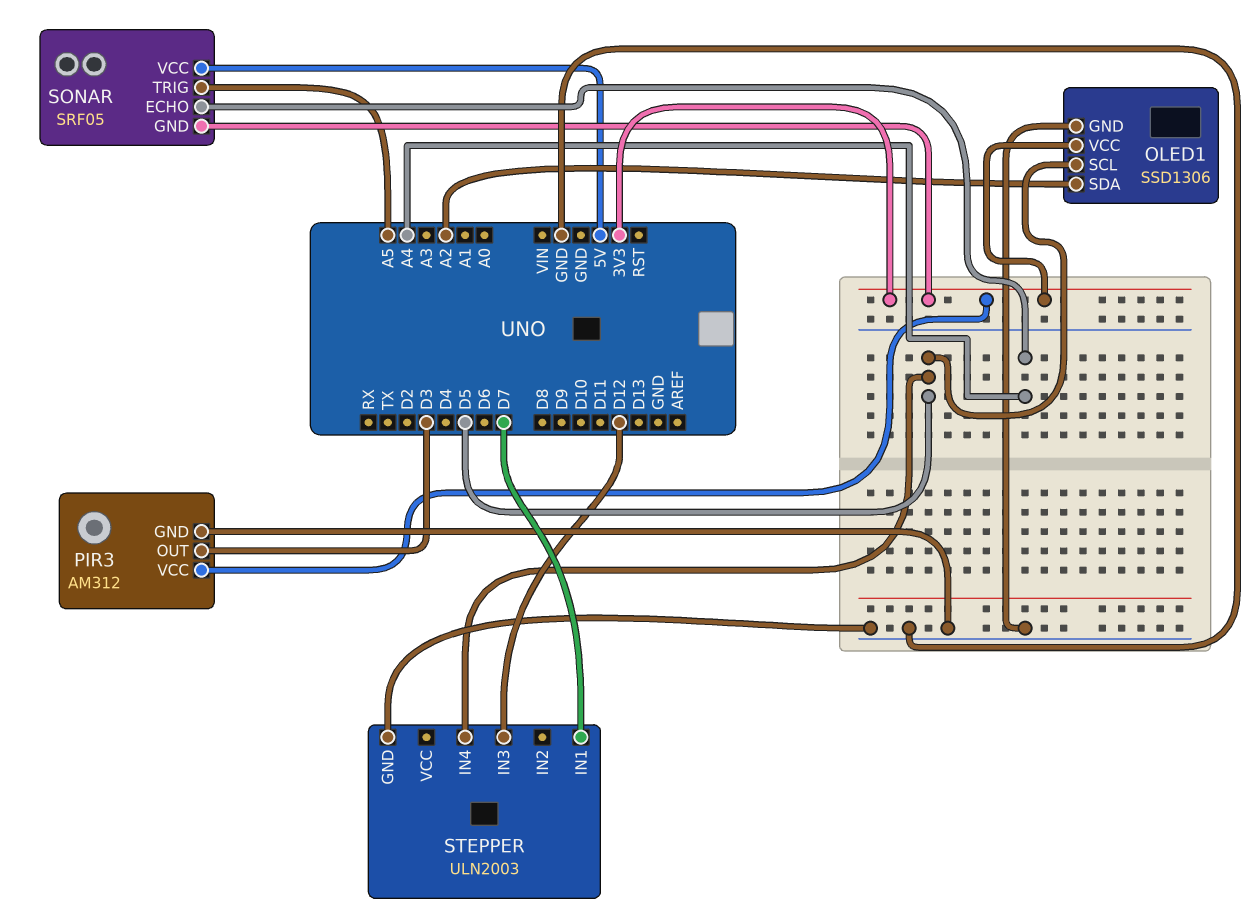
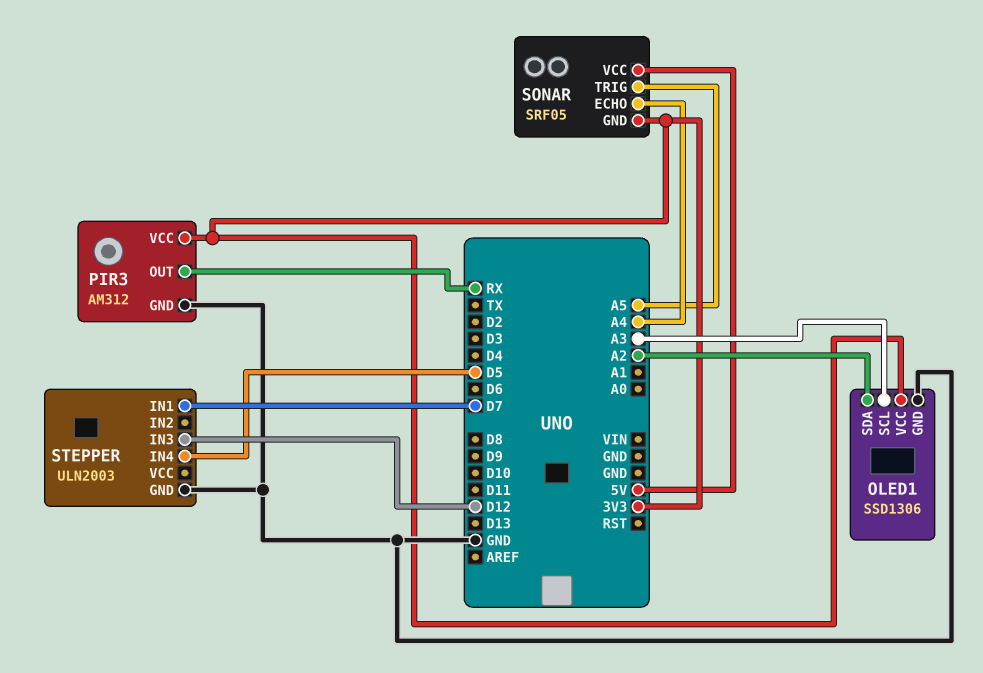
OLED1 pin SCL: D5 -> A3
PIR3 pin OUT: D3 -> RX

